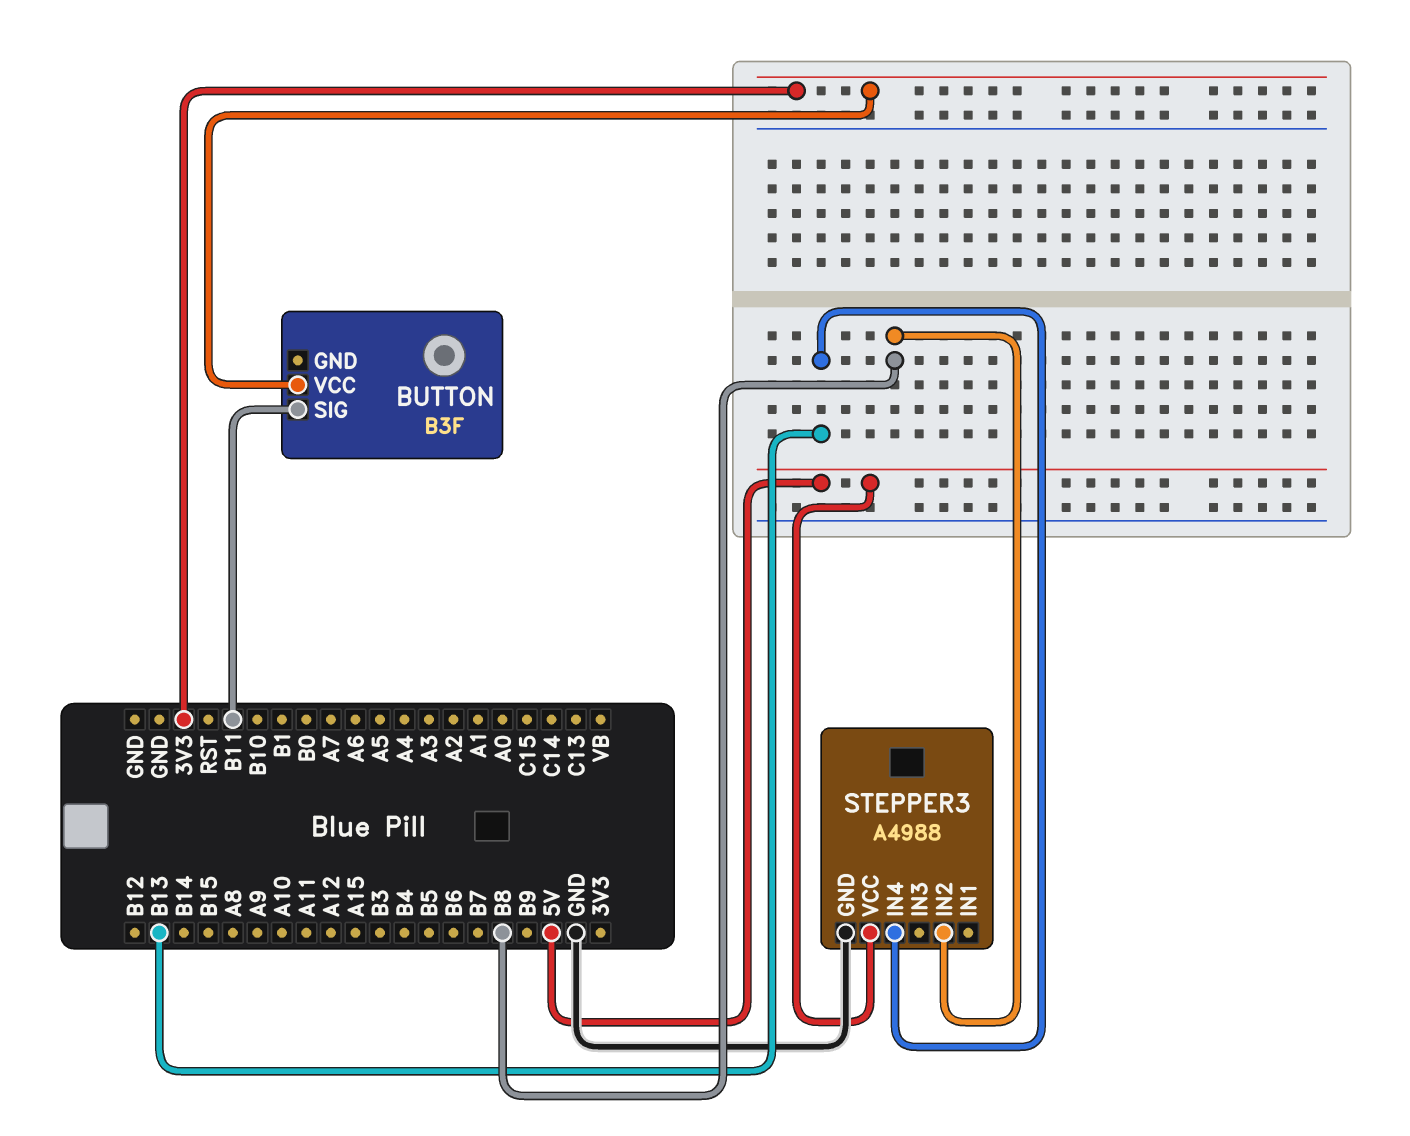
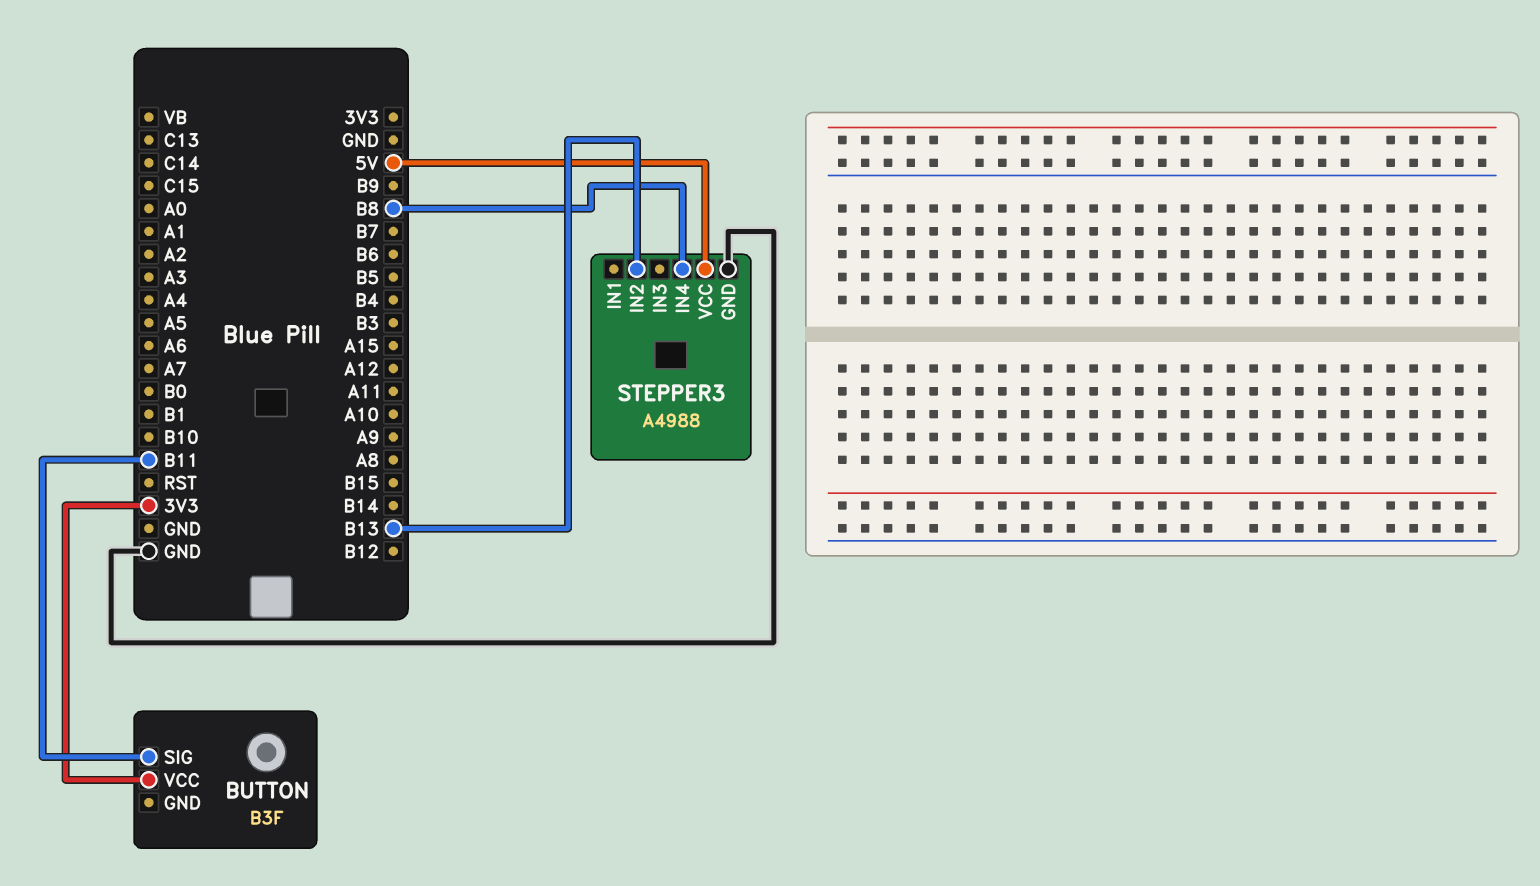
STEPPER3 pin IN2: B8 -> B13
STEPPER3 pin IN4: B13 -> B8

